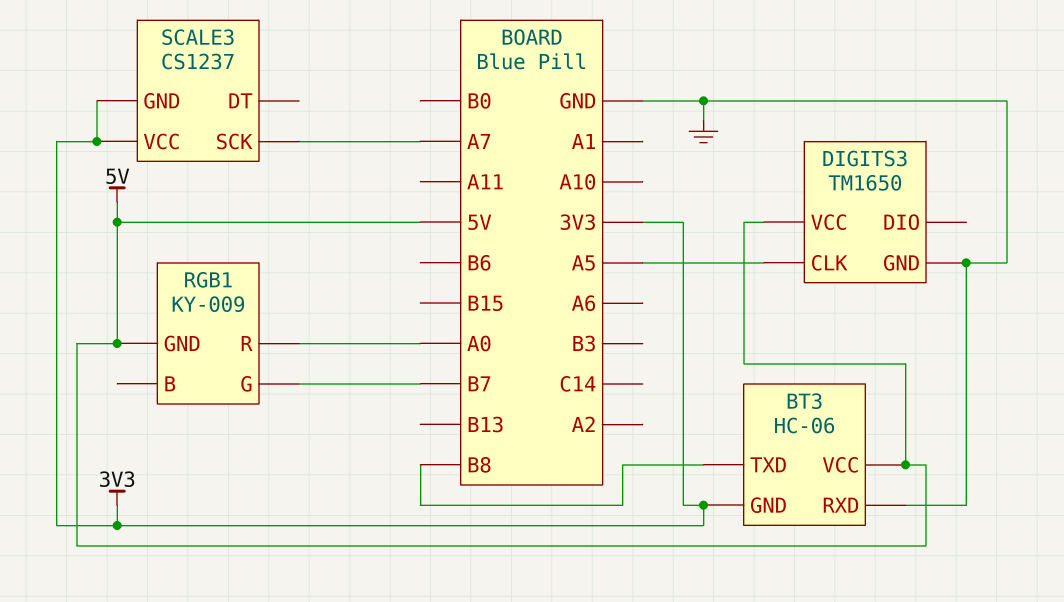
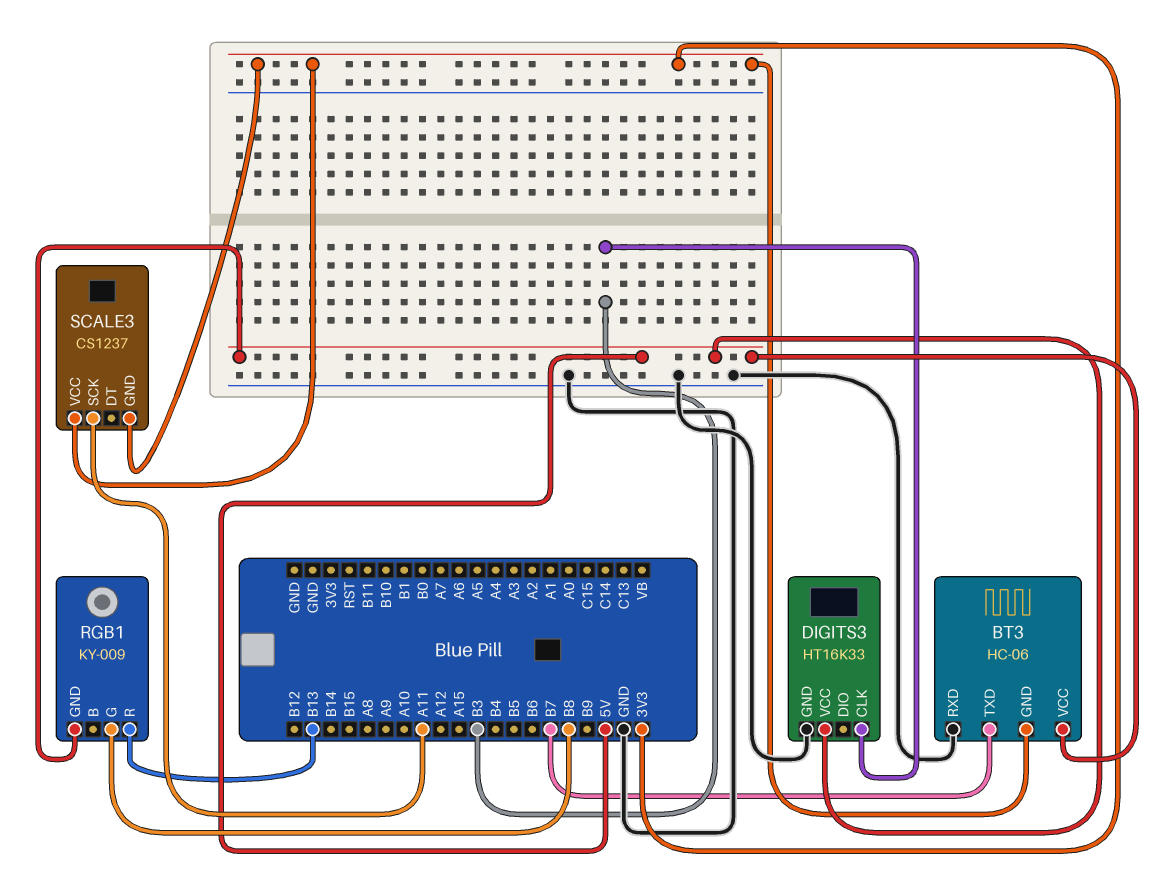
BT3 pin TXD: B8 -> B7
DIGITS3: TM1650 -> HT16K33
DIGITS3 pin CLK: A5 -> B3
RGB1 pin G: B7 -> B8
RGB1 pin R: A0 -> B13
SCALE3 pin SCK: A7 -> A11

